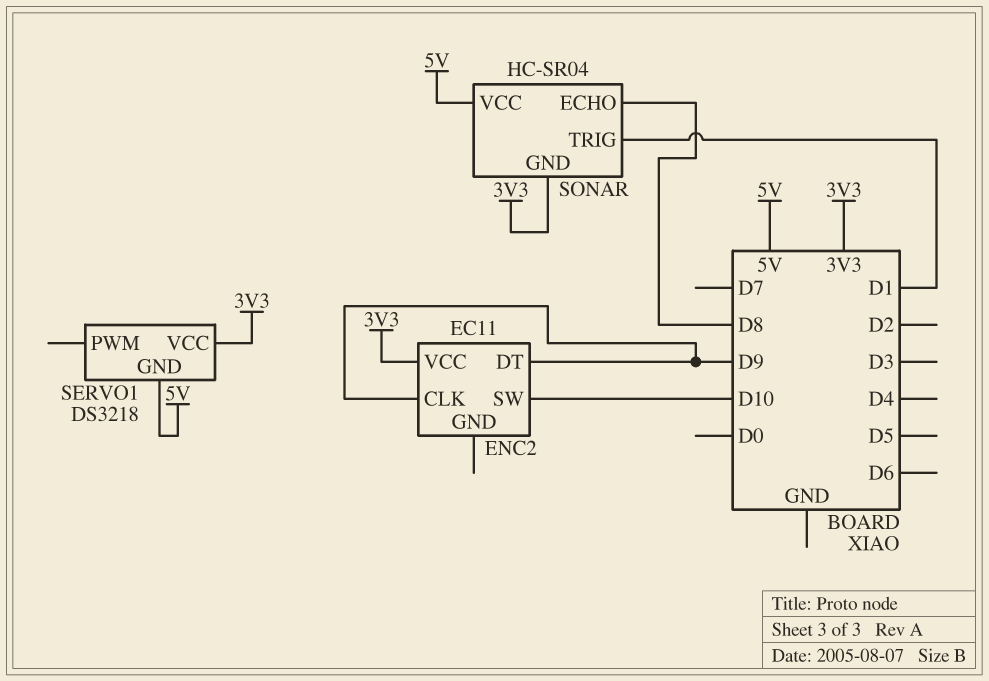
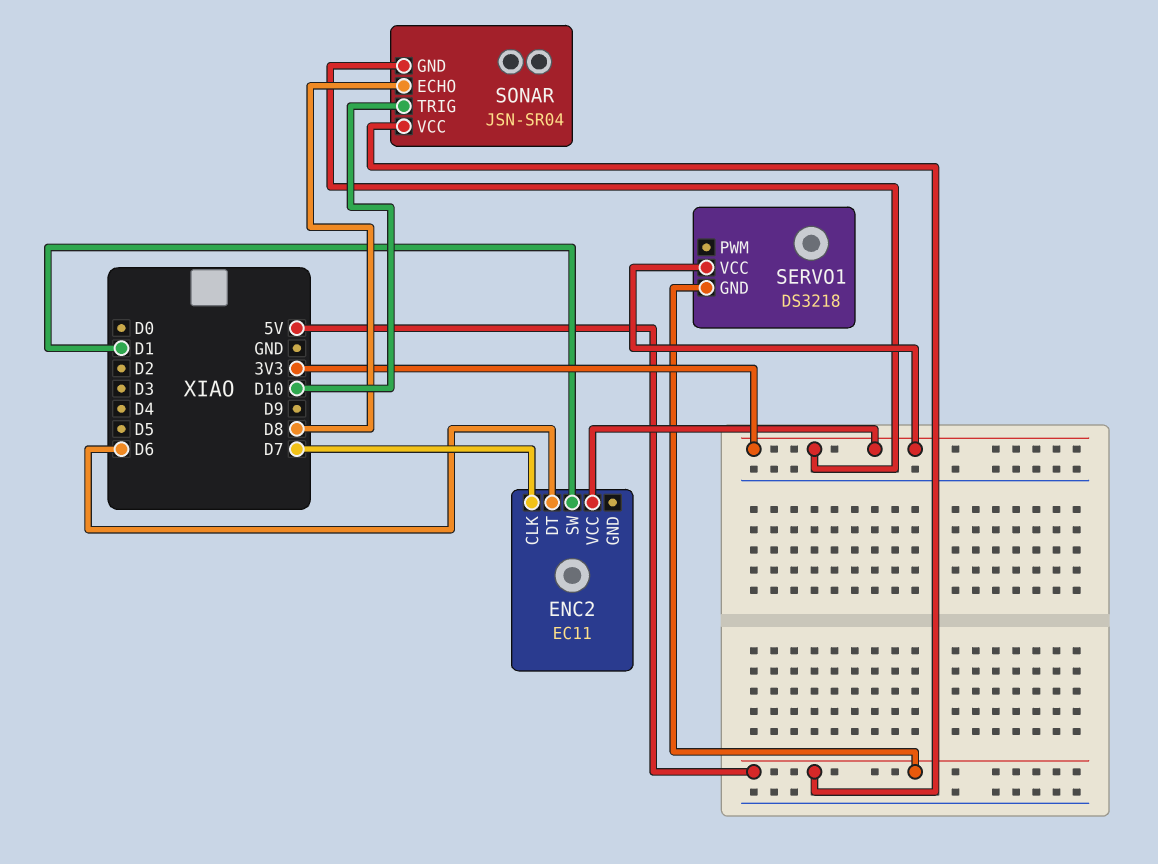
ENC2 pin CLK: D9 -> D7
ENC2 pin DT: D9 -> D6
ENC2 pin SW: D10 -> D1
SONAR: HC-SR04 -> JSN-SR04
SONAR pin TRIG: D1 -> D10

